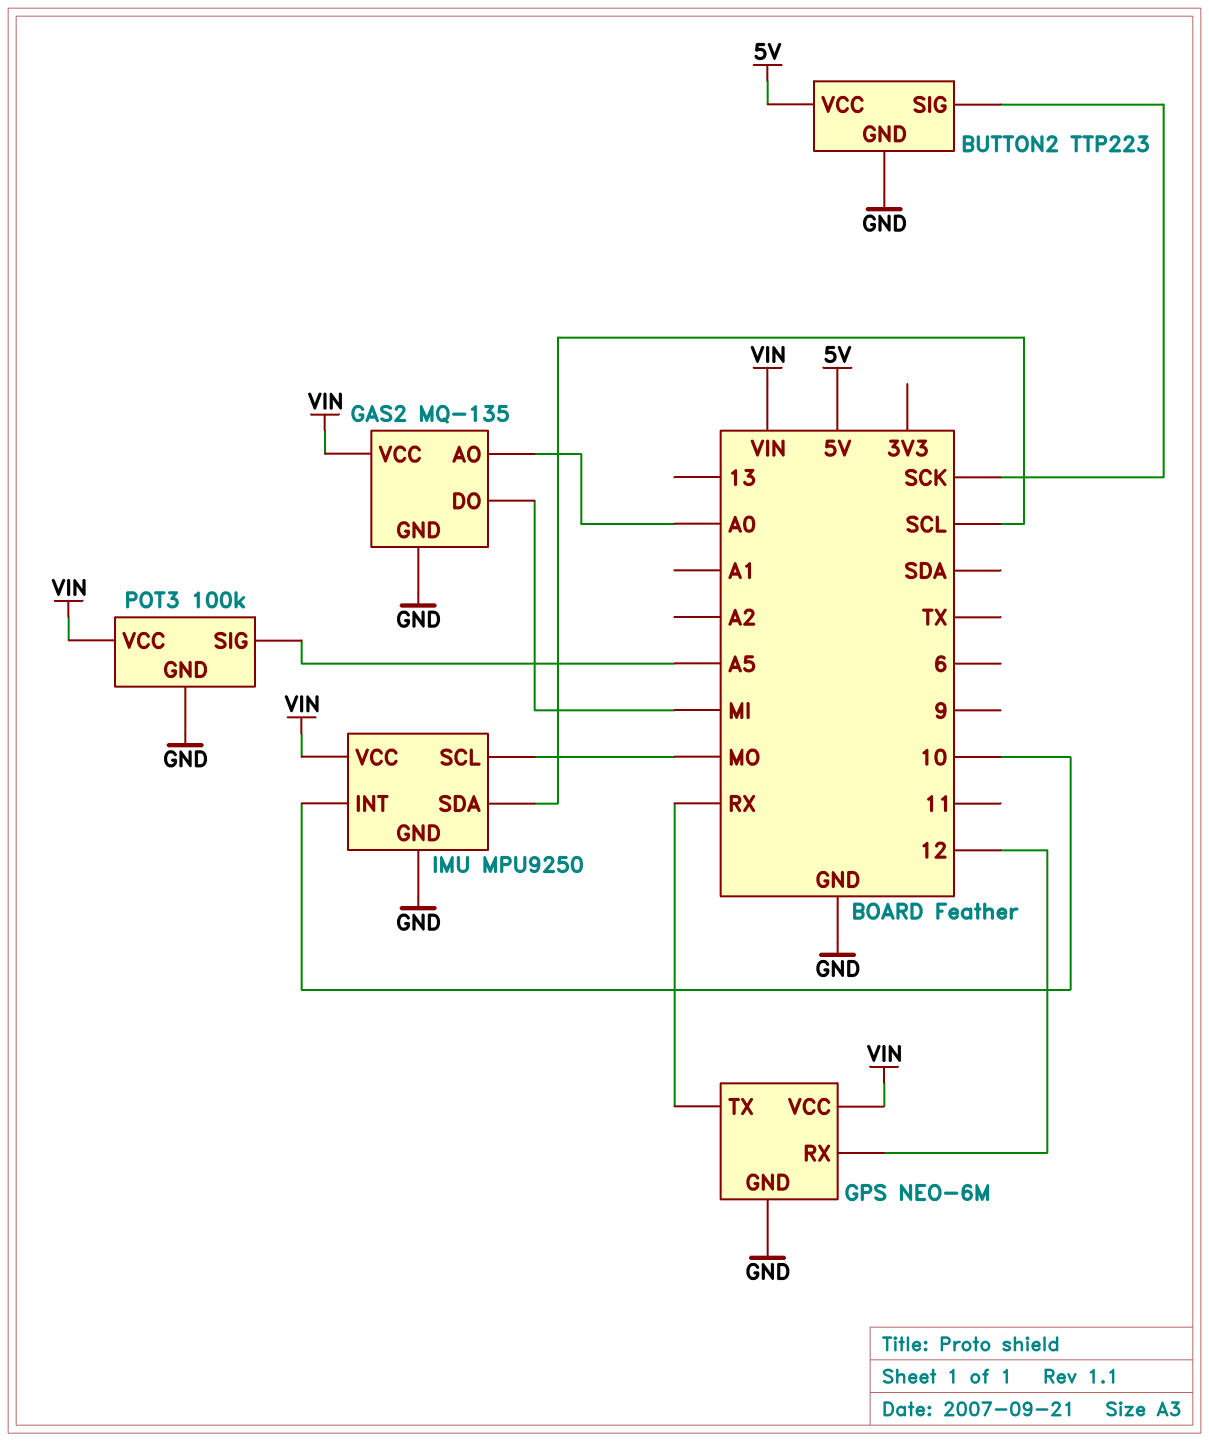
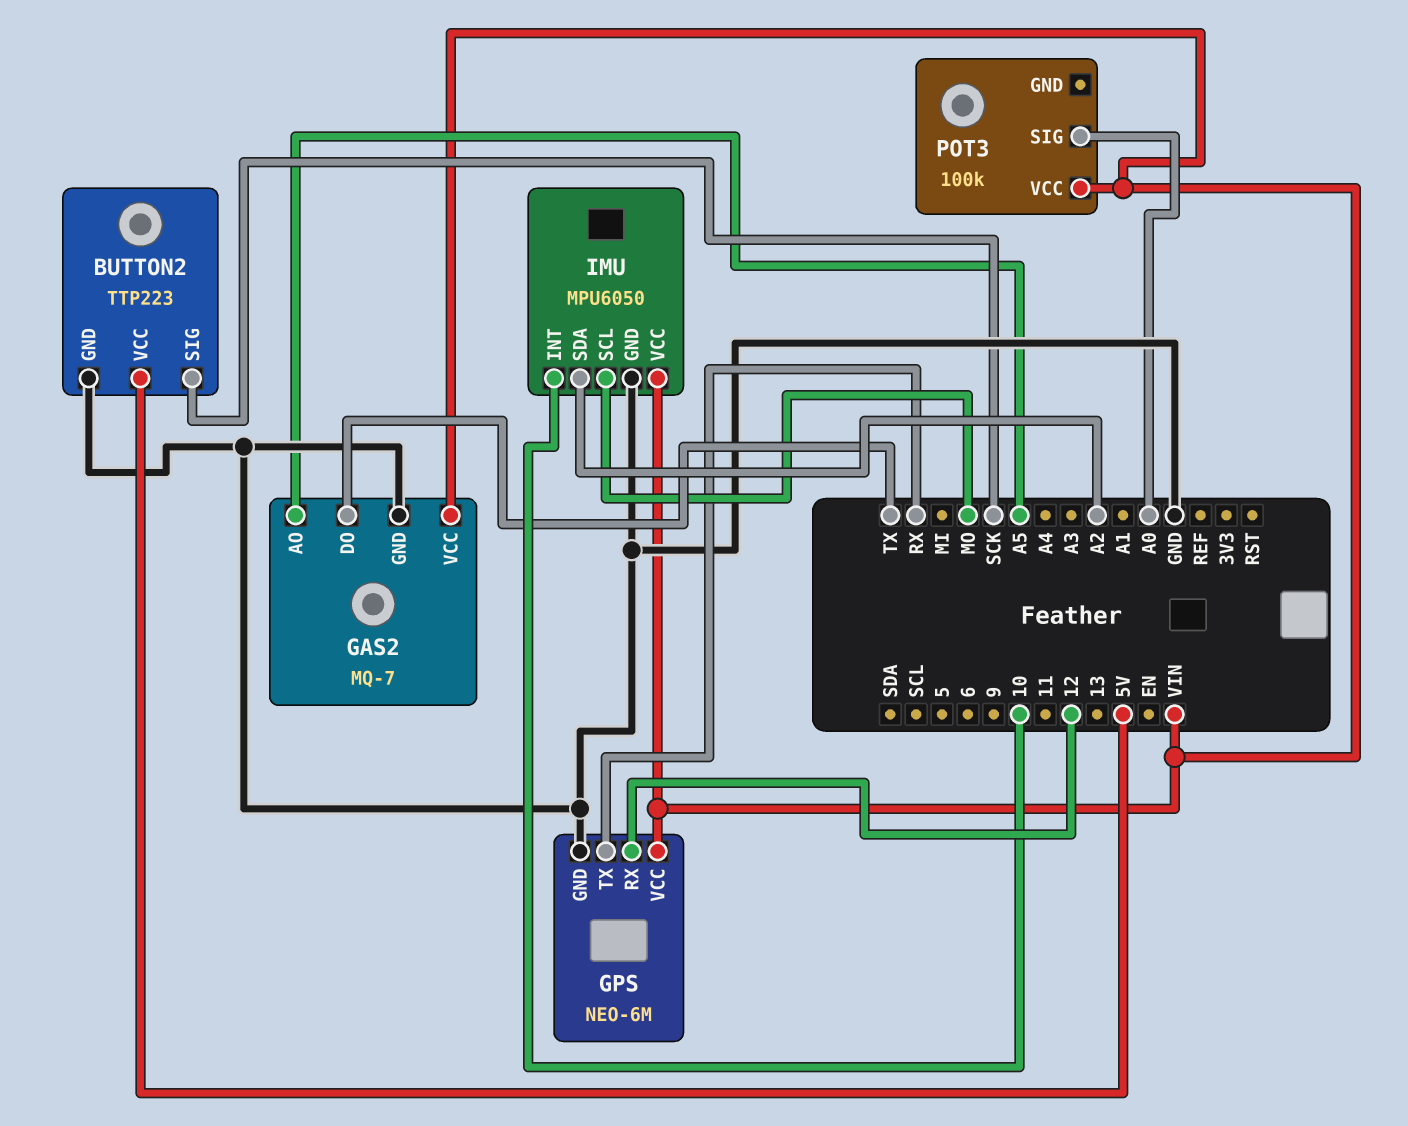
GAS2: MQ-135 -> MQ-7
GAS2 pin AO: A0 -> A5
GAS2 pin DO: MI -> TX
IMU: MPU9250 -> MPU6050
IMU pin SDA: SCL -> A2
POT3 pin GND: GND -> none
POT3 pin SIG: A5 -> A0

